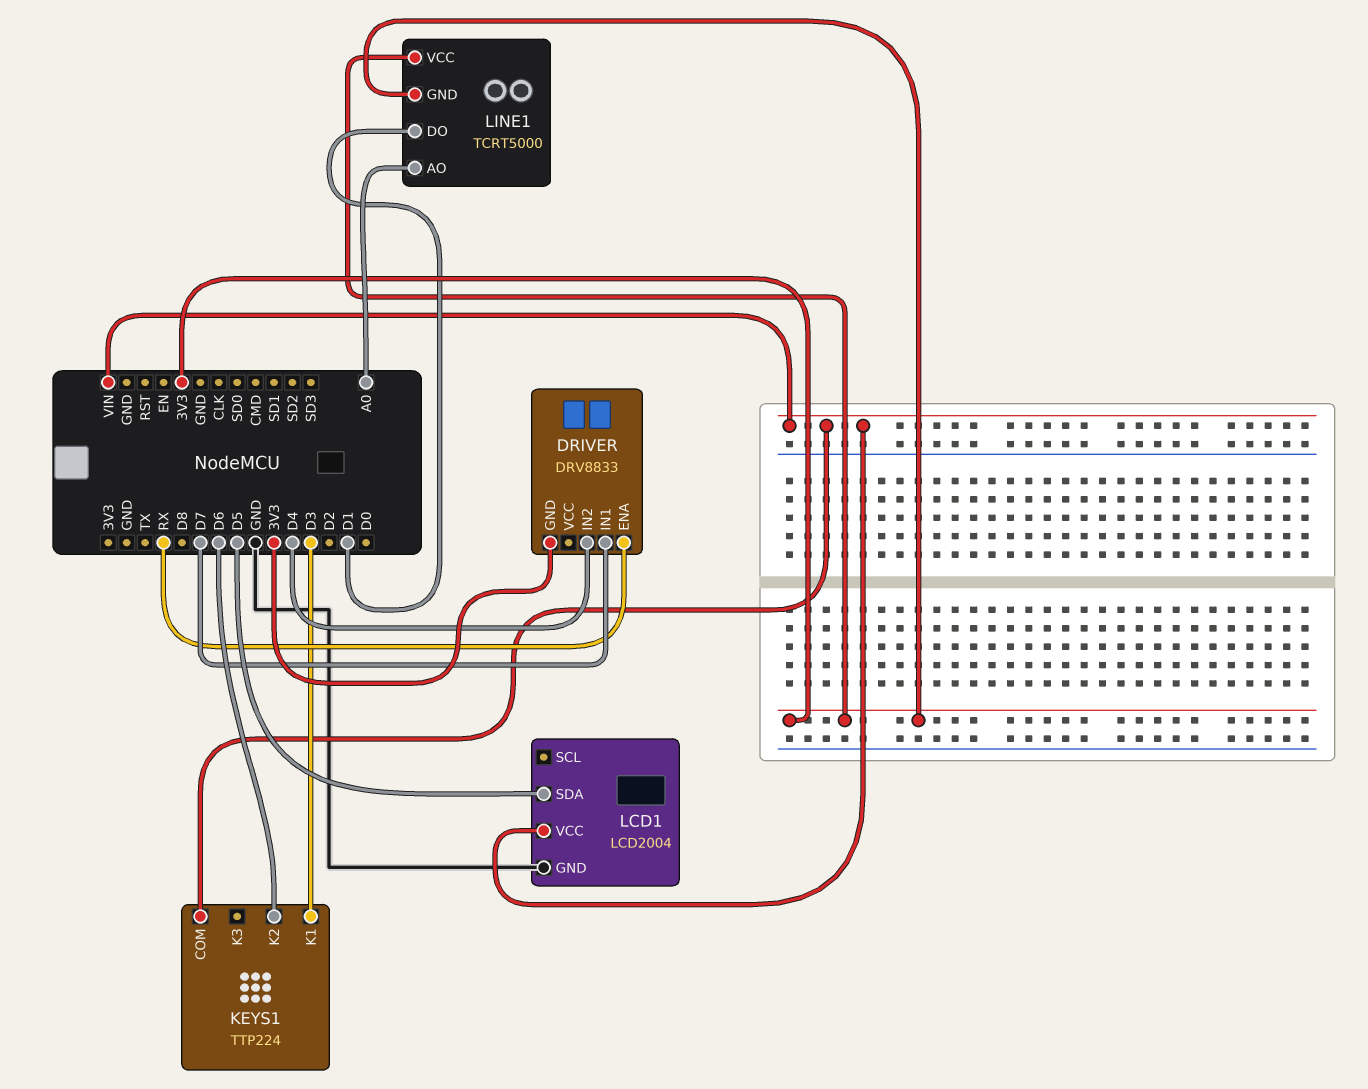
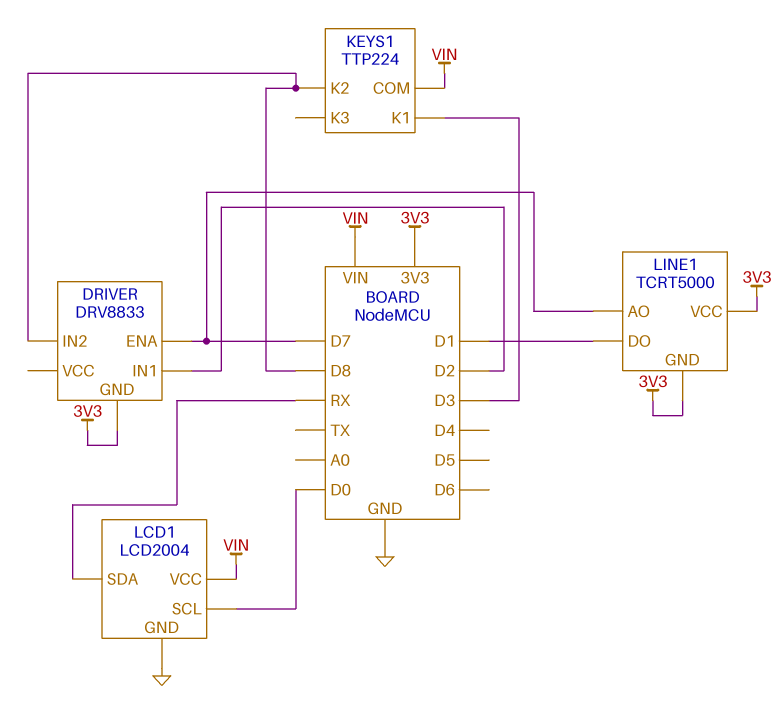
DRIVER pin ENA: RX -> D7
DRIVER pin IN1: D7 -> D2
DRIVER pin IN2: D4 -> D8
KEYS1 pin K2: D6 -> D8
LCD1 pin SCL: none -> D0
LCD1 pin SDA: D5 -> RX
LINE1 pin AO: A0 -> D7

